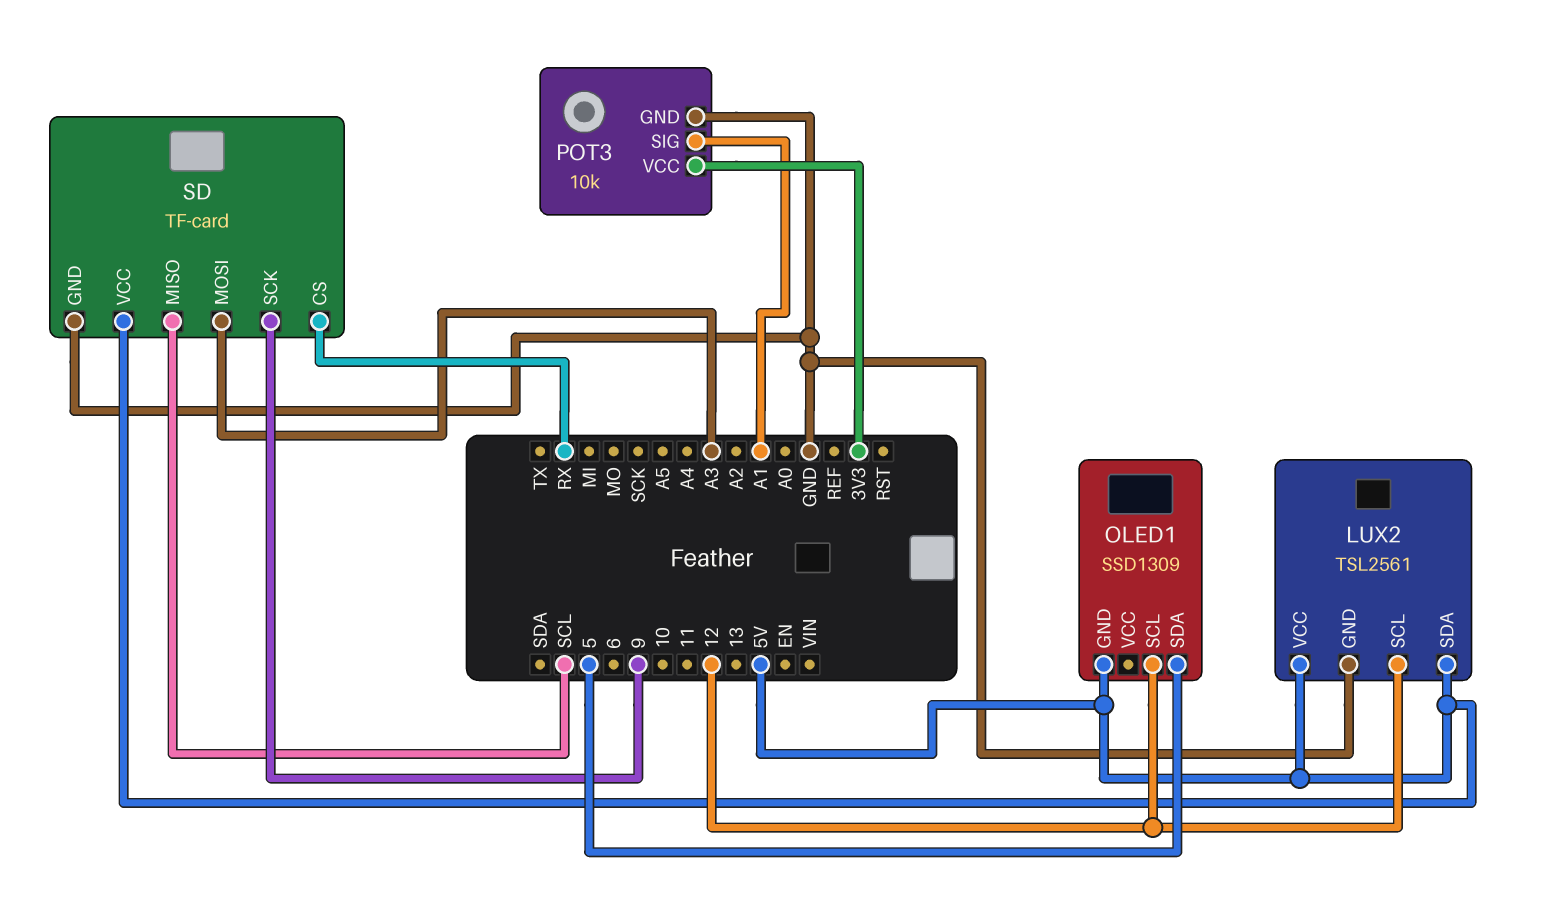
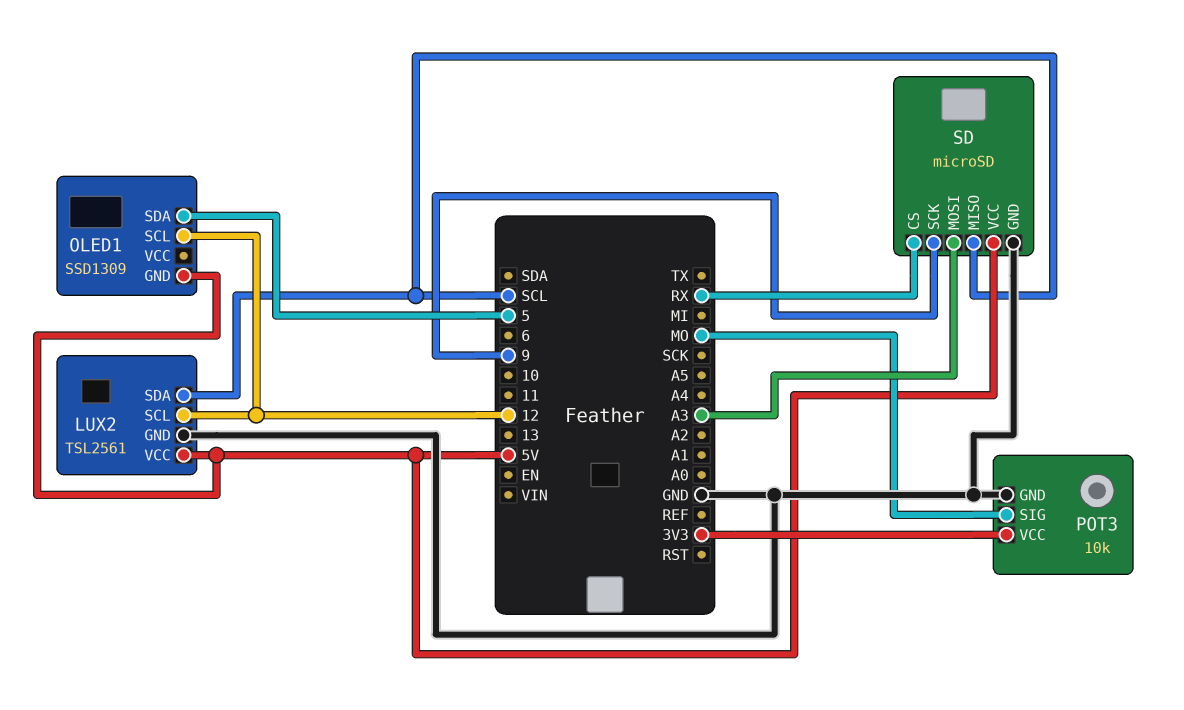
LUX2 pin SDA: 5V -> SCL
POT3 pin SIG: A1 -> MO
SD: TF-card -> microSD

